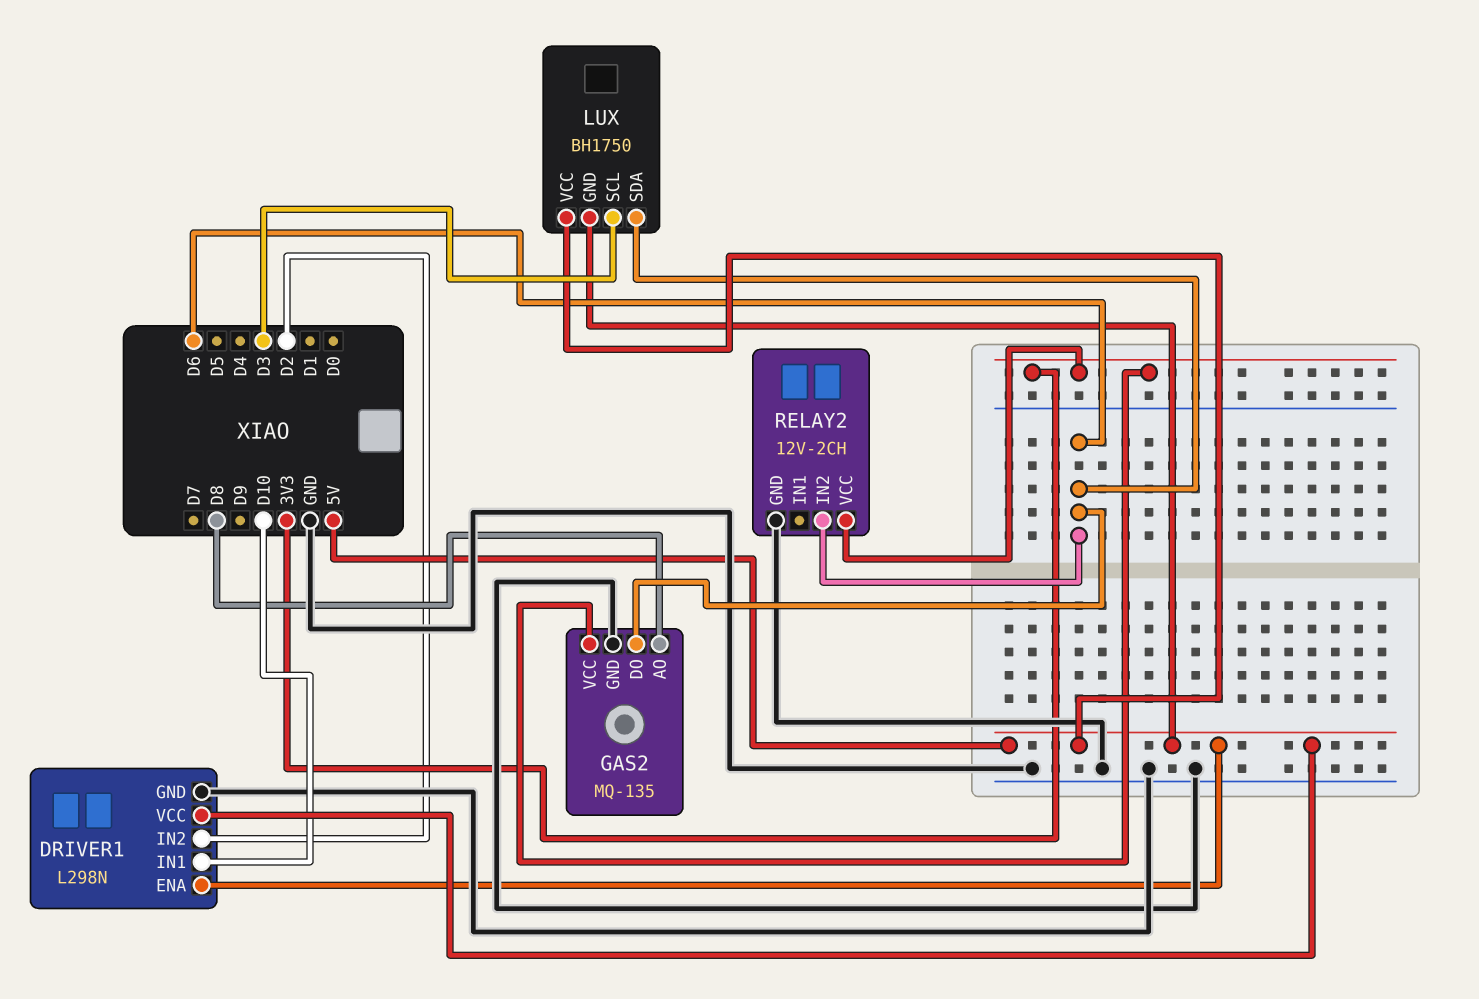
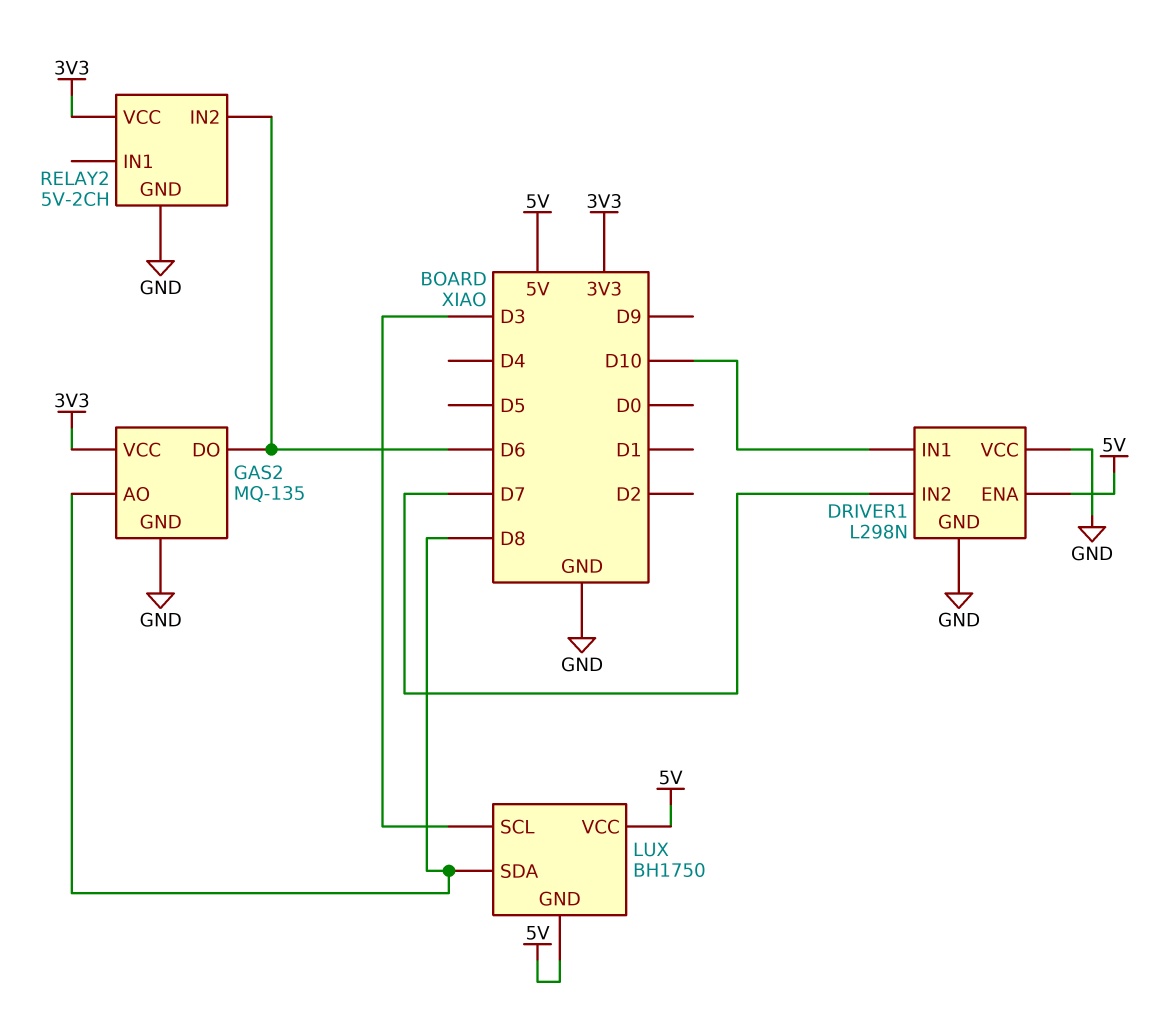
DRIVER1 pin IN2: D2 -> D7
DRIVER1 pin VCC: 5V -> GND
LUX pin SDA: D6 -> D8
RELAY2: 12V-2CH -> 5V-2CH

